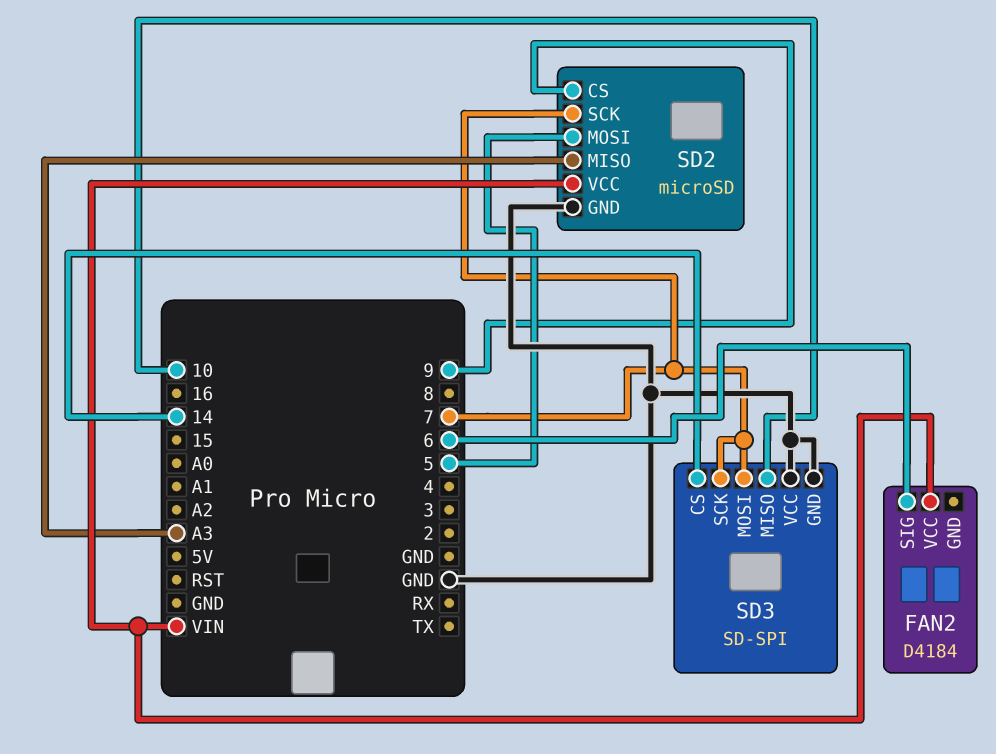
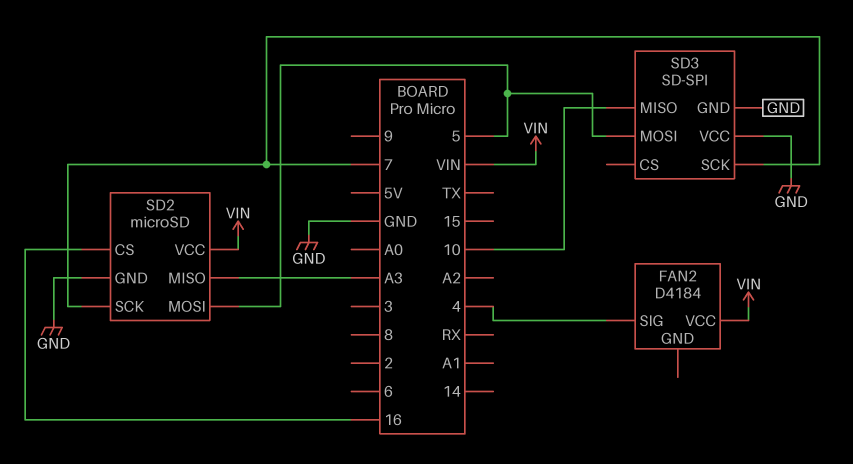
FAN2 pin SIG: 6 -> 4
SD2 pin CS: 9 -> 16
SD3 pin CS: 14 -> none
SD3 pin MOSI: 7 -> 5

